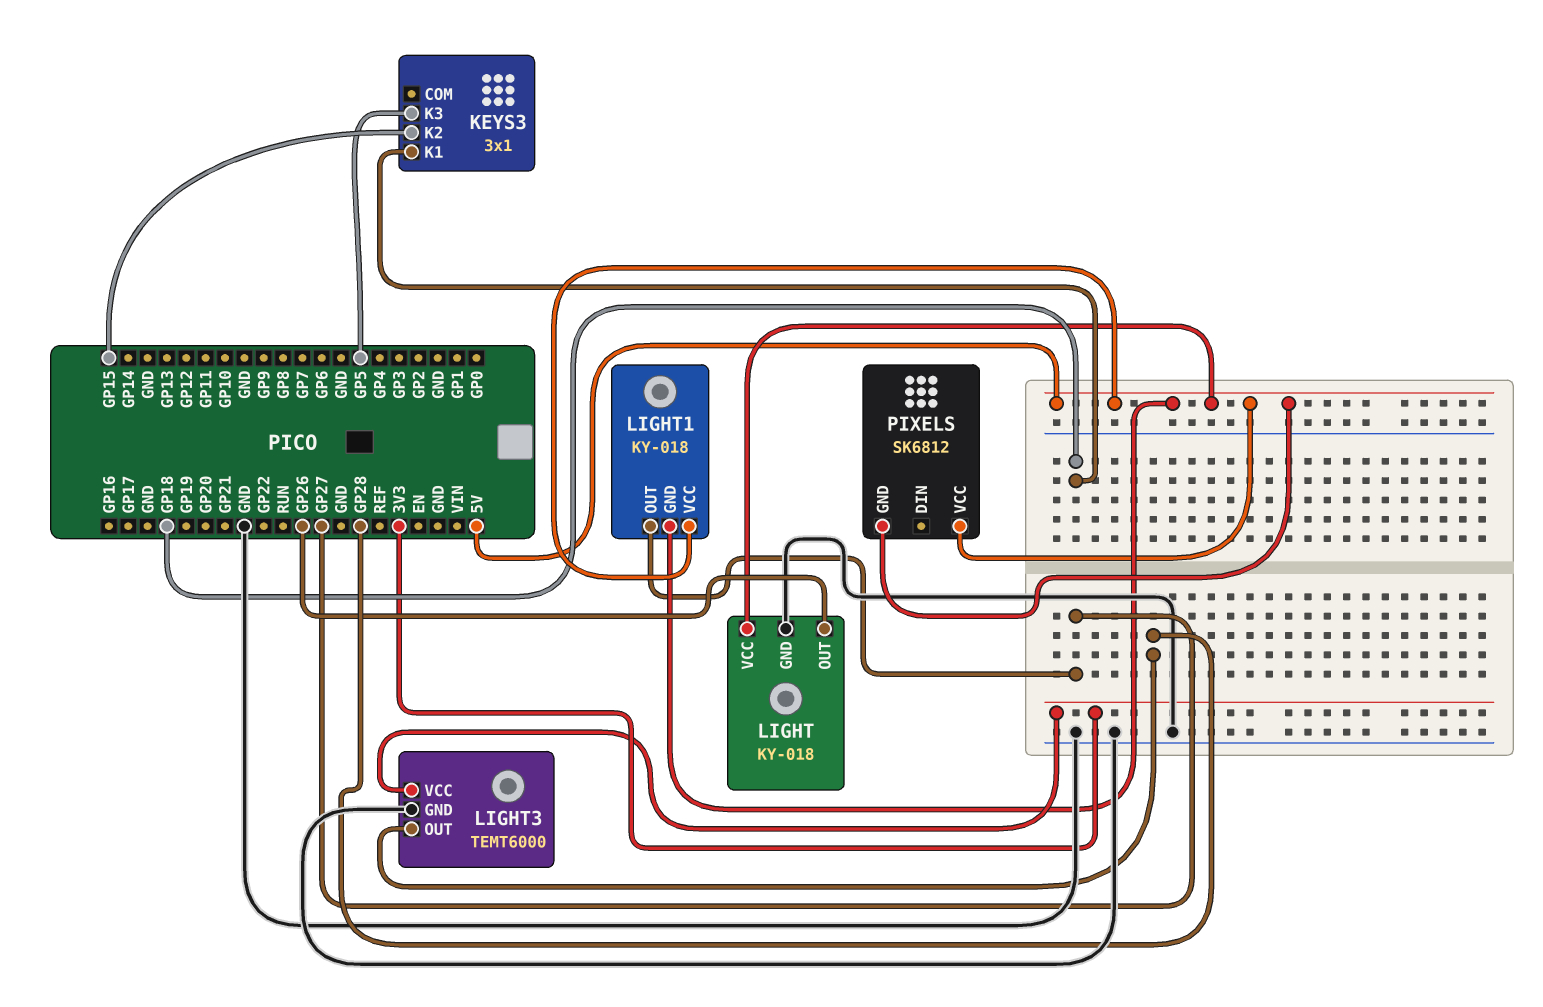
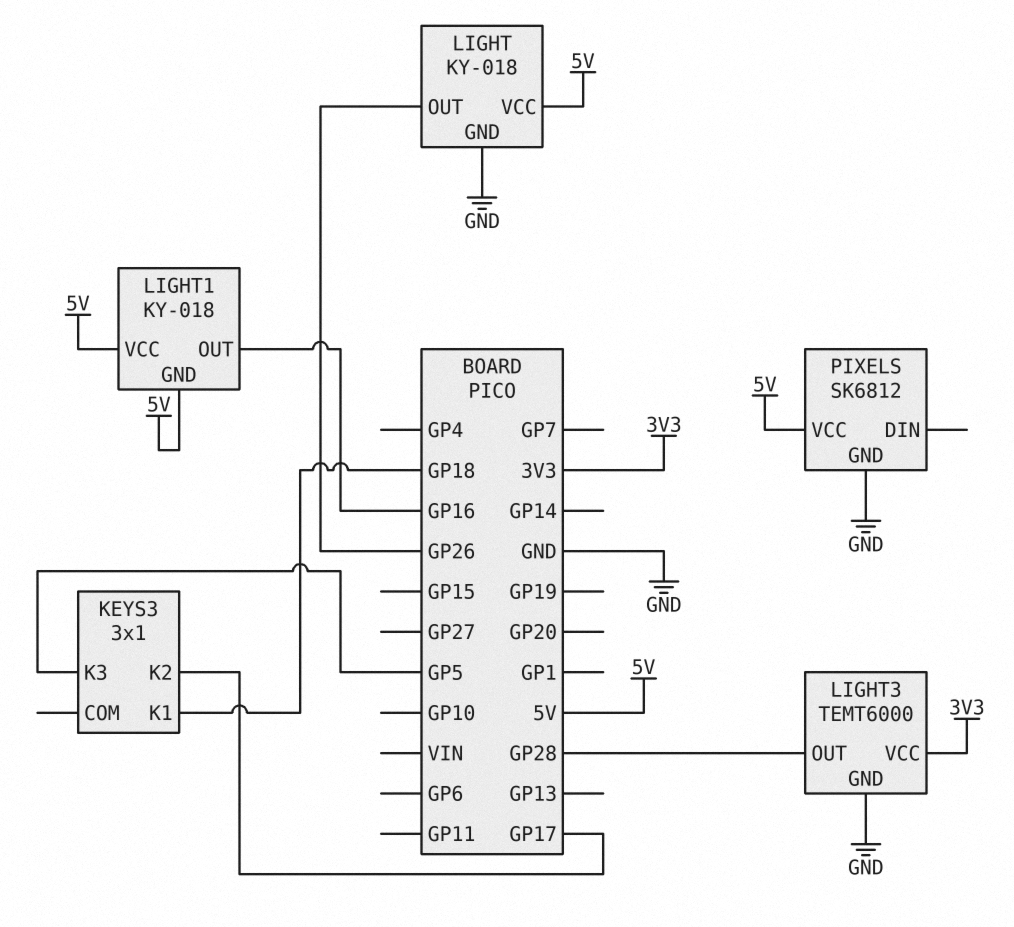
KEYS3 pin K2: GP15 -> GP17
LIGHT1 pin OUT: GP27 -> GP16
PIXELS pin GND: 5V -> GND

